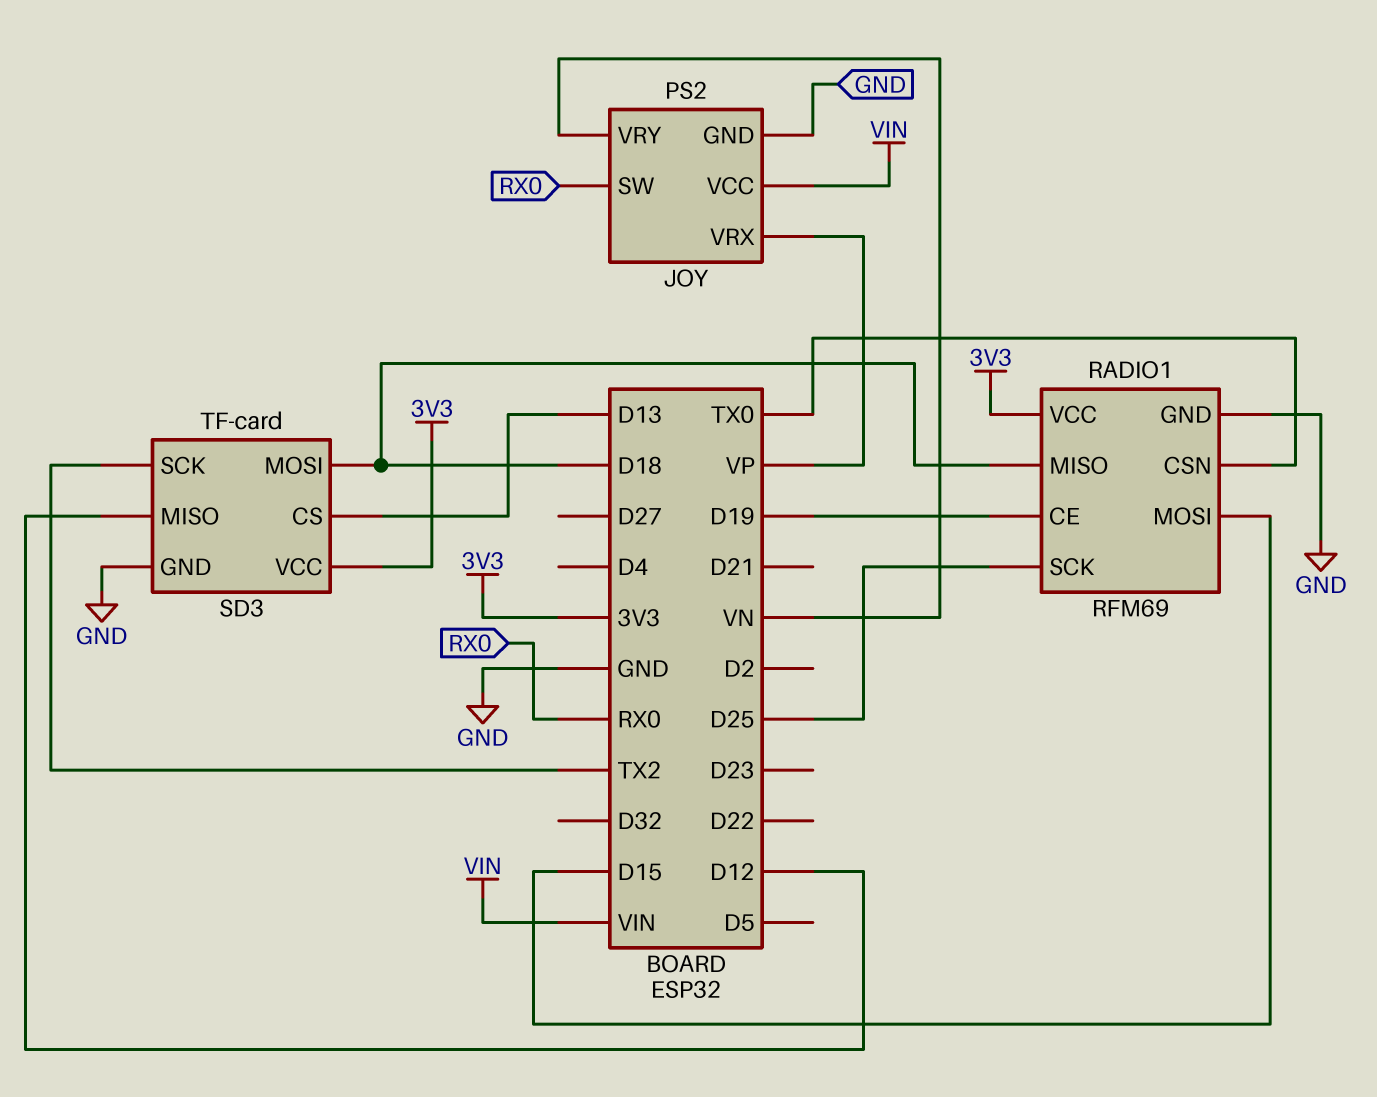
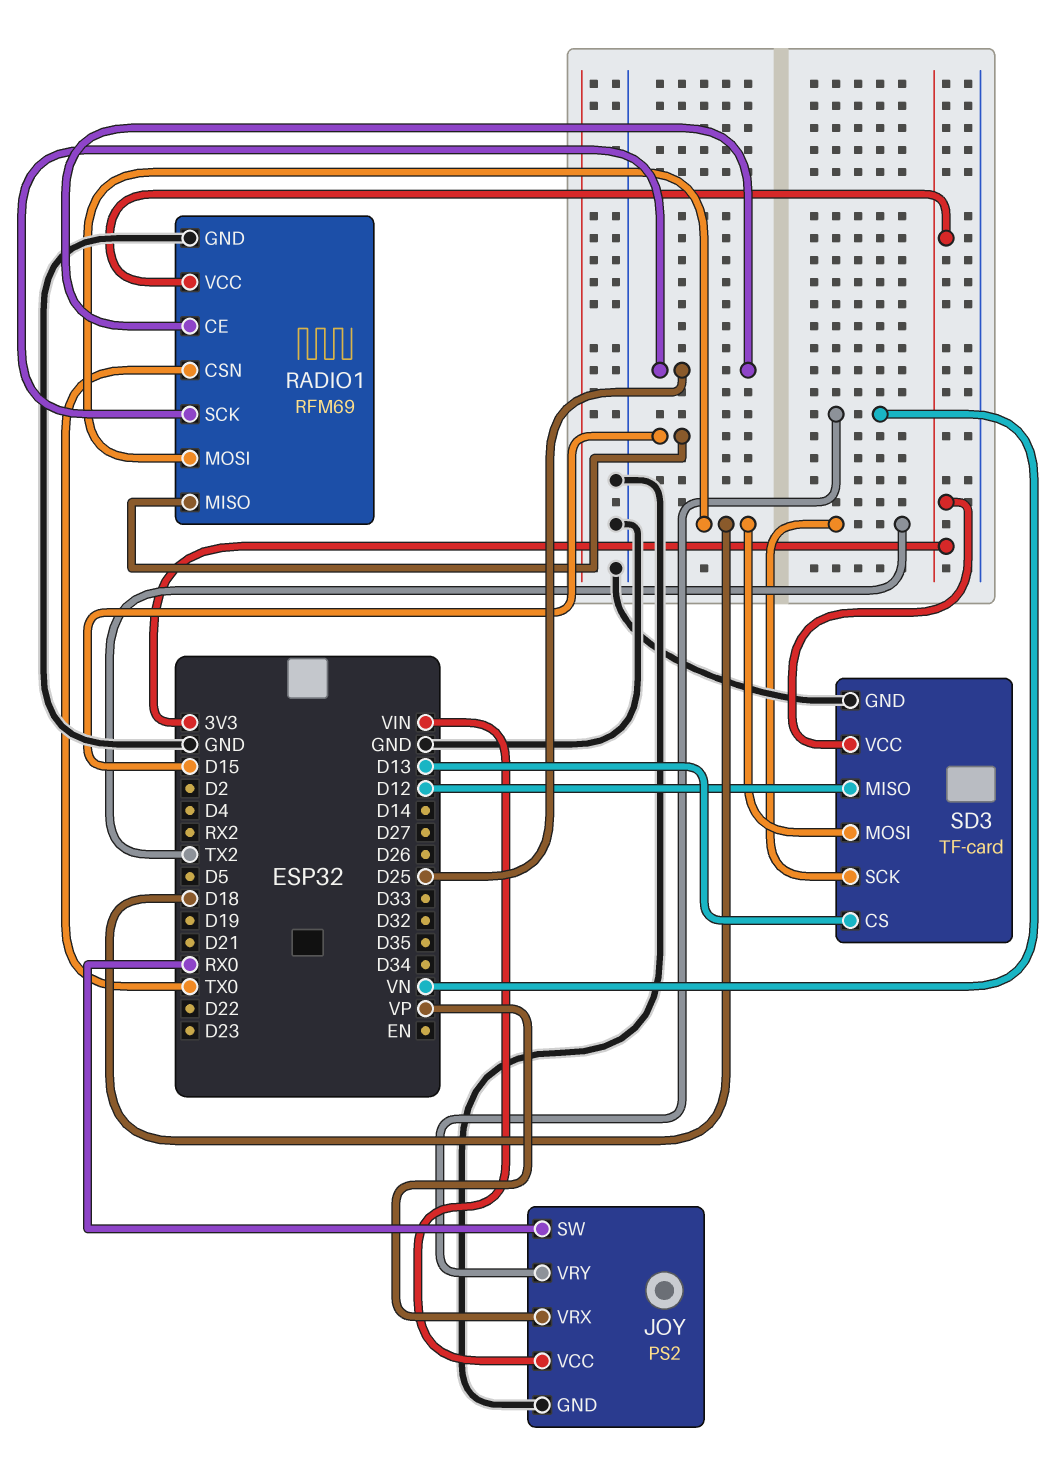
RADIO1 pin CE: D19 -> D25
RADIO1 pin MISO: D18 -> D15
RADIO1 pin MOSI: D15 -> D18

